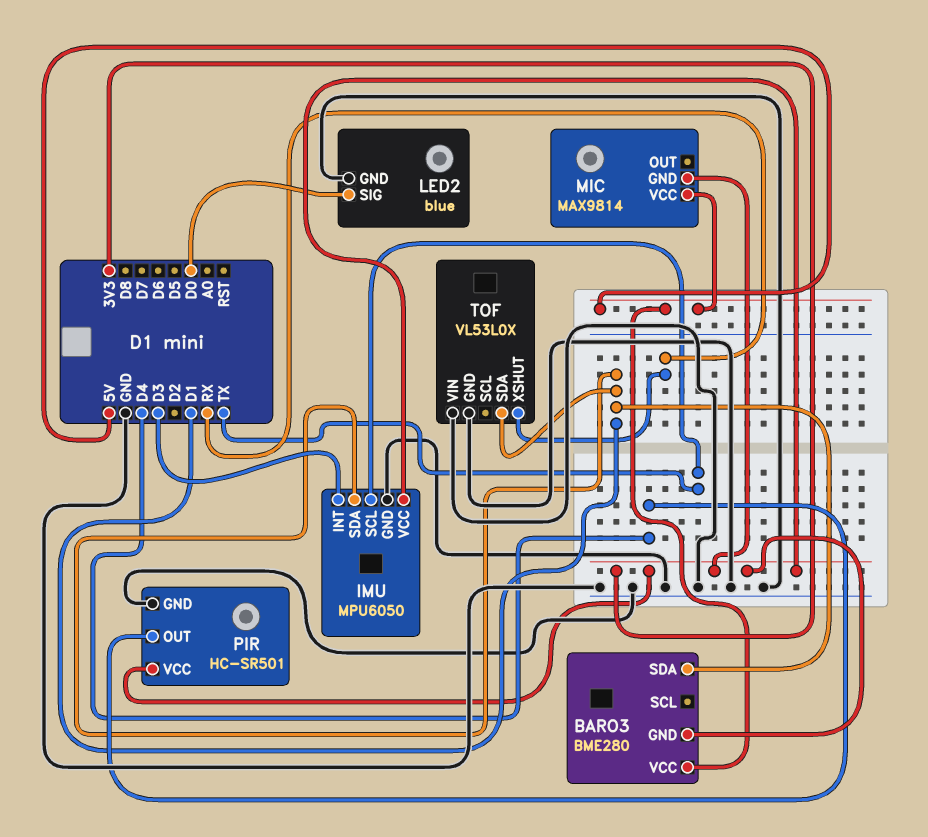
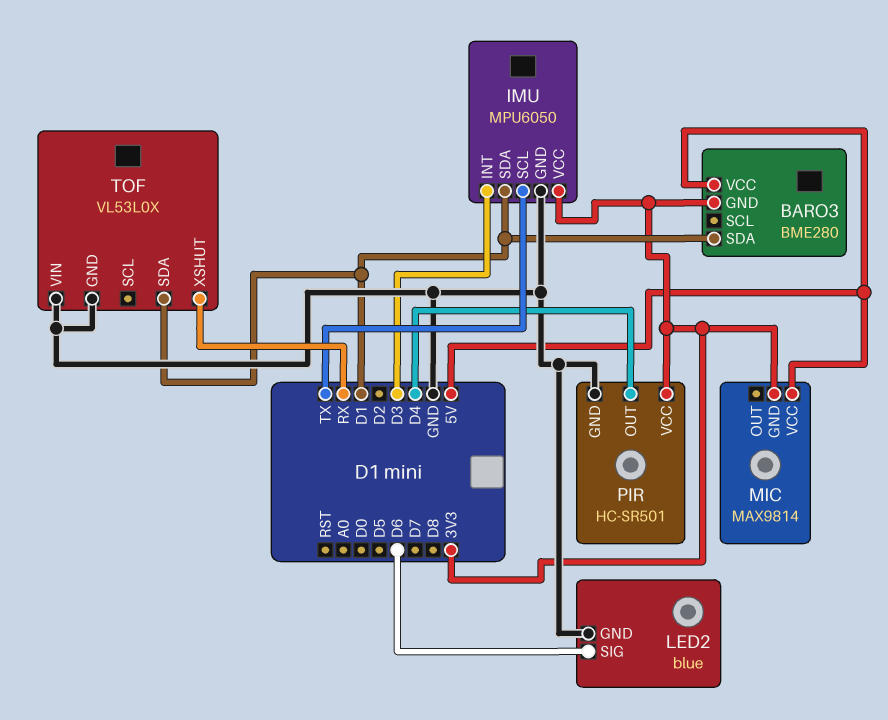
LED2 pin SIG: D0 -> D6

